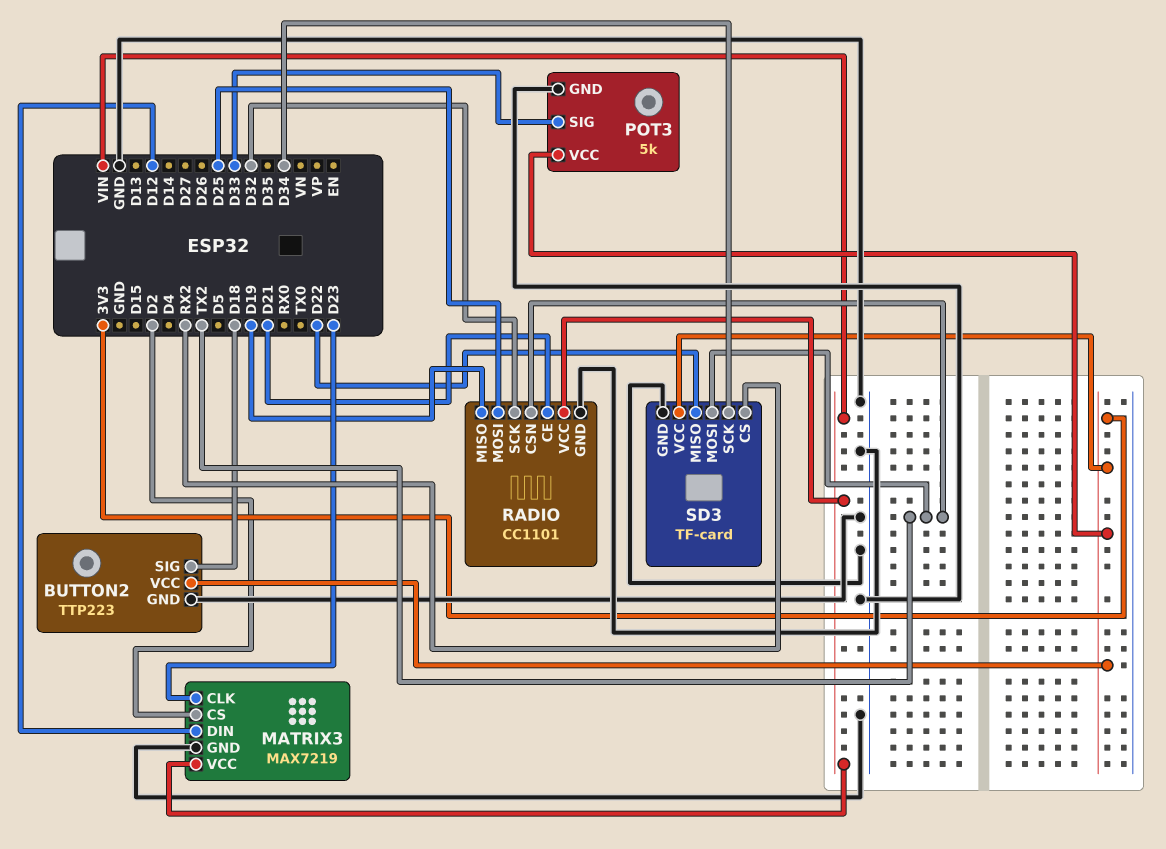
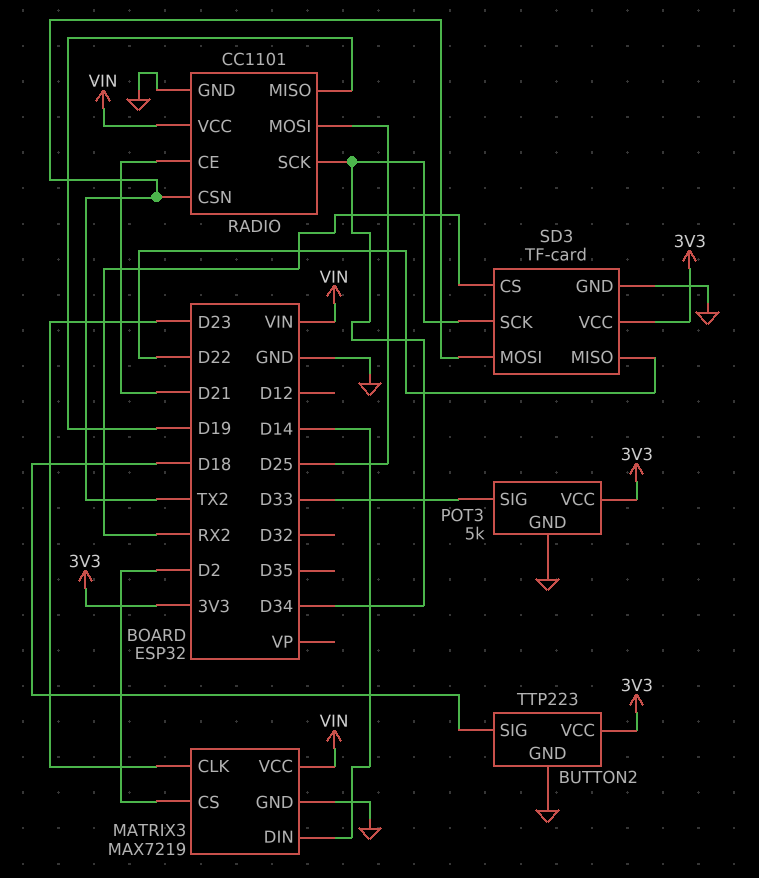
MATRIX3 pin DIN: D12 -> D14
RADIO pin SCK: D32 -> D34

